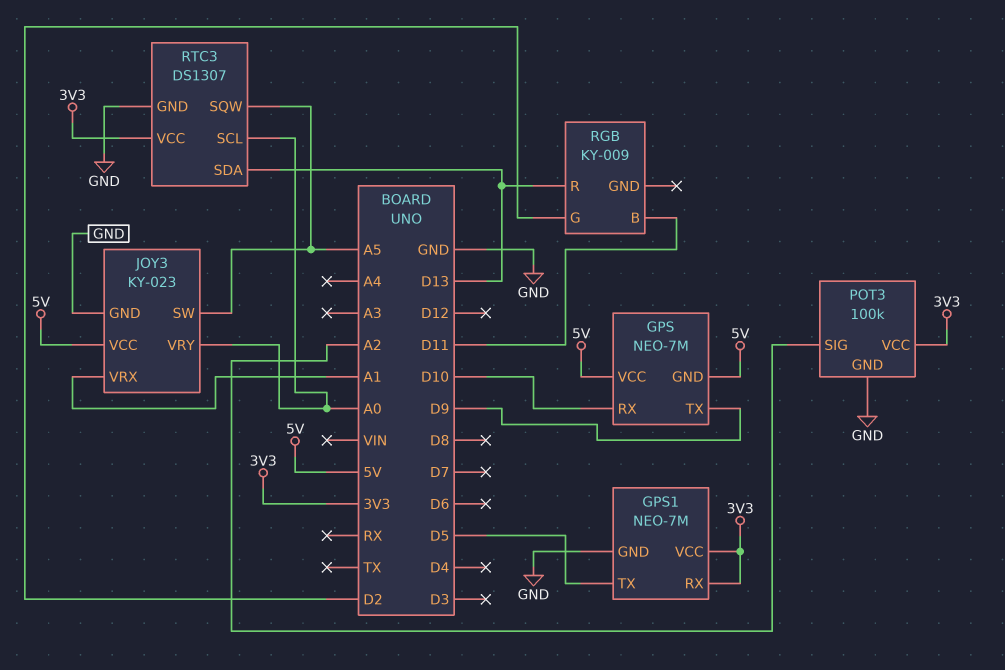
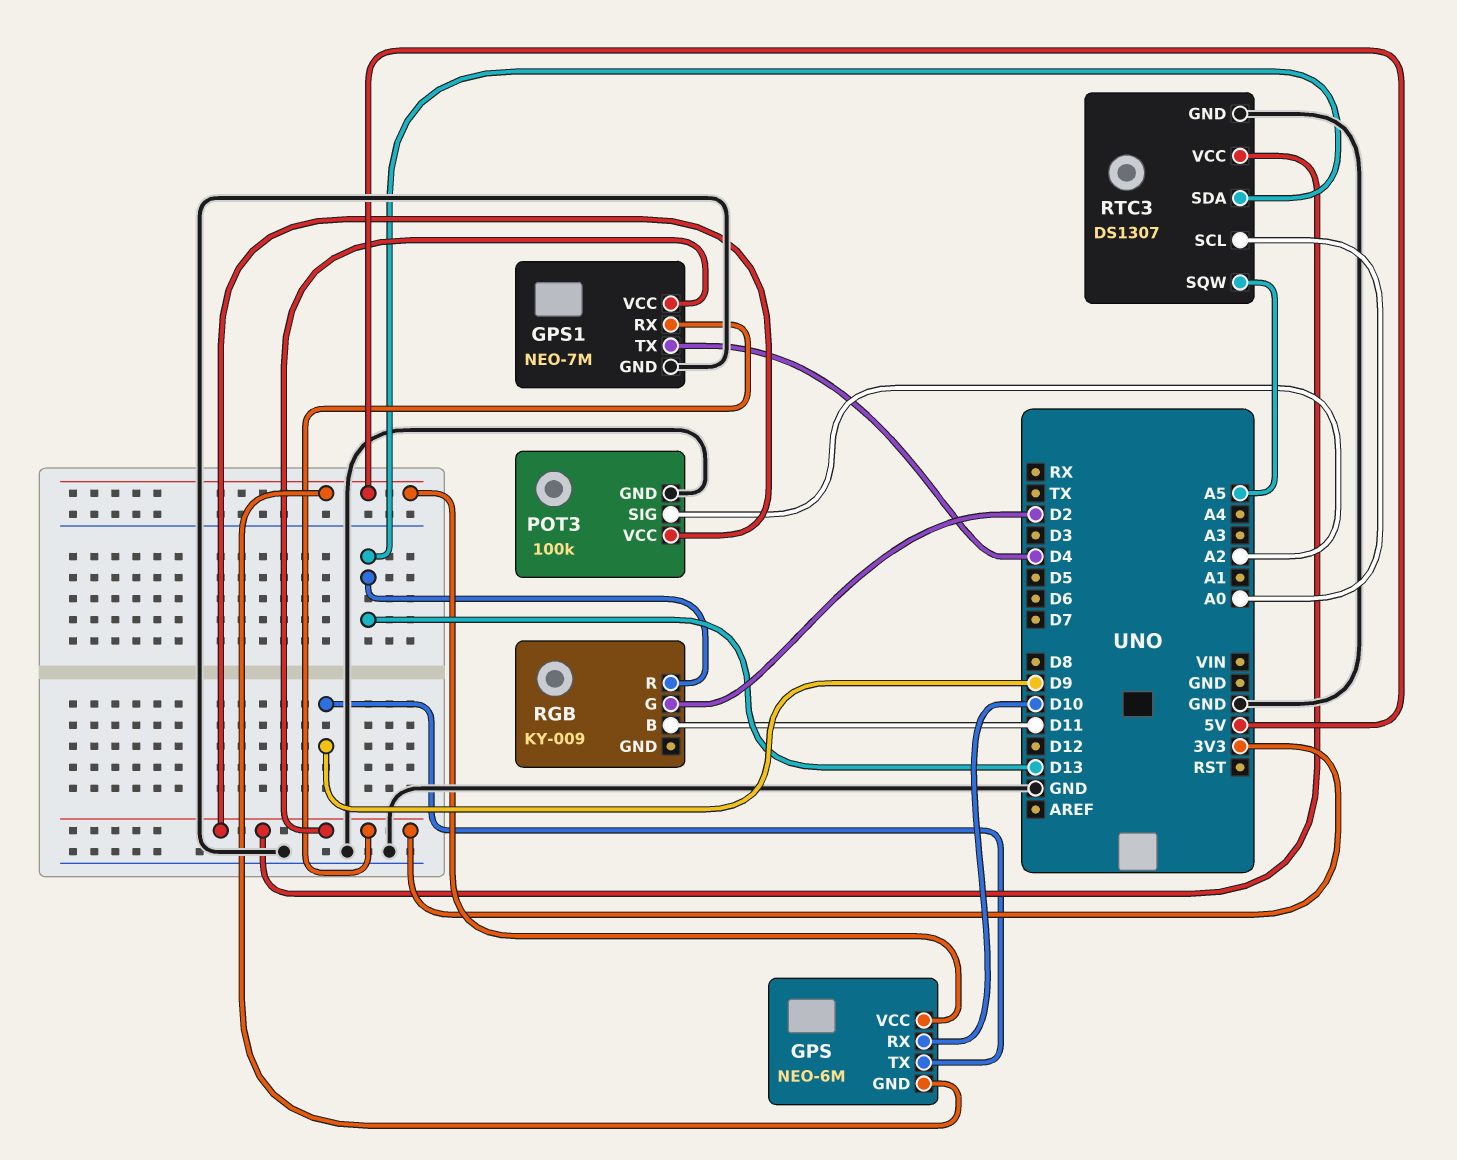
GPS: NEO-7M -> NEO-6M
GPS1 pin TX: D5 -> D4
JOY3: KY-023 -> none
JOY3 pin GND: GND -> none
JOY3 pin SW: A5 -> none
JOY3 pin VCC: 5V -> none
JOY3 pin VRX: A1 -> none
JOY3 pin VRY: A0 -> none

